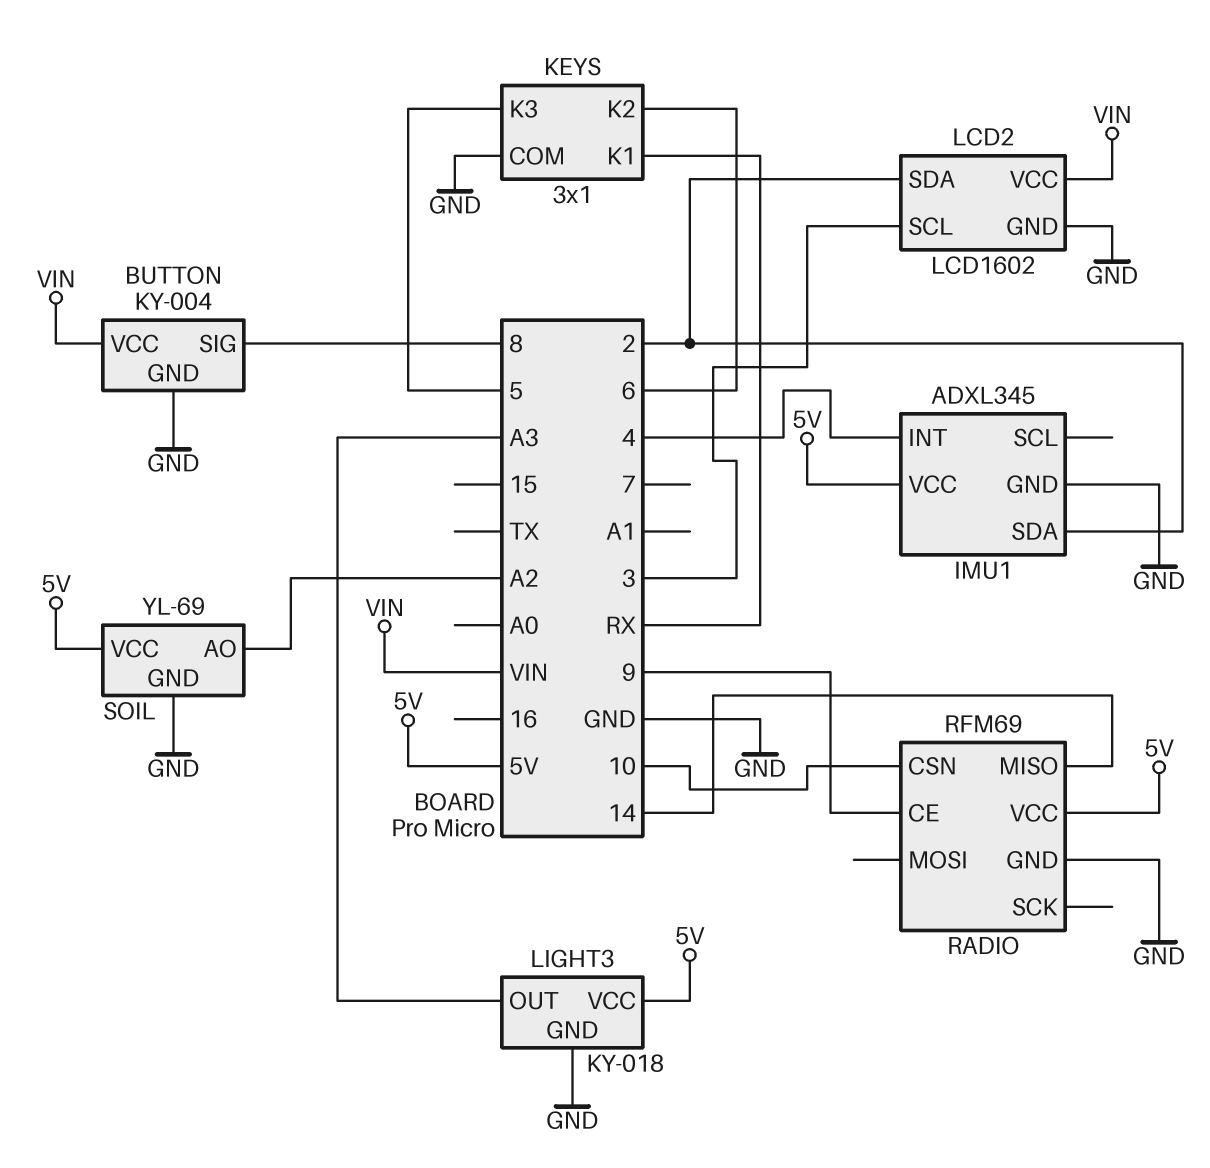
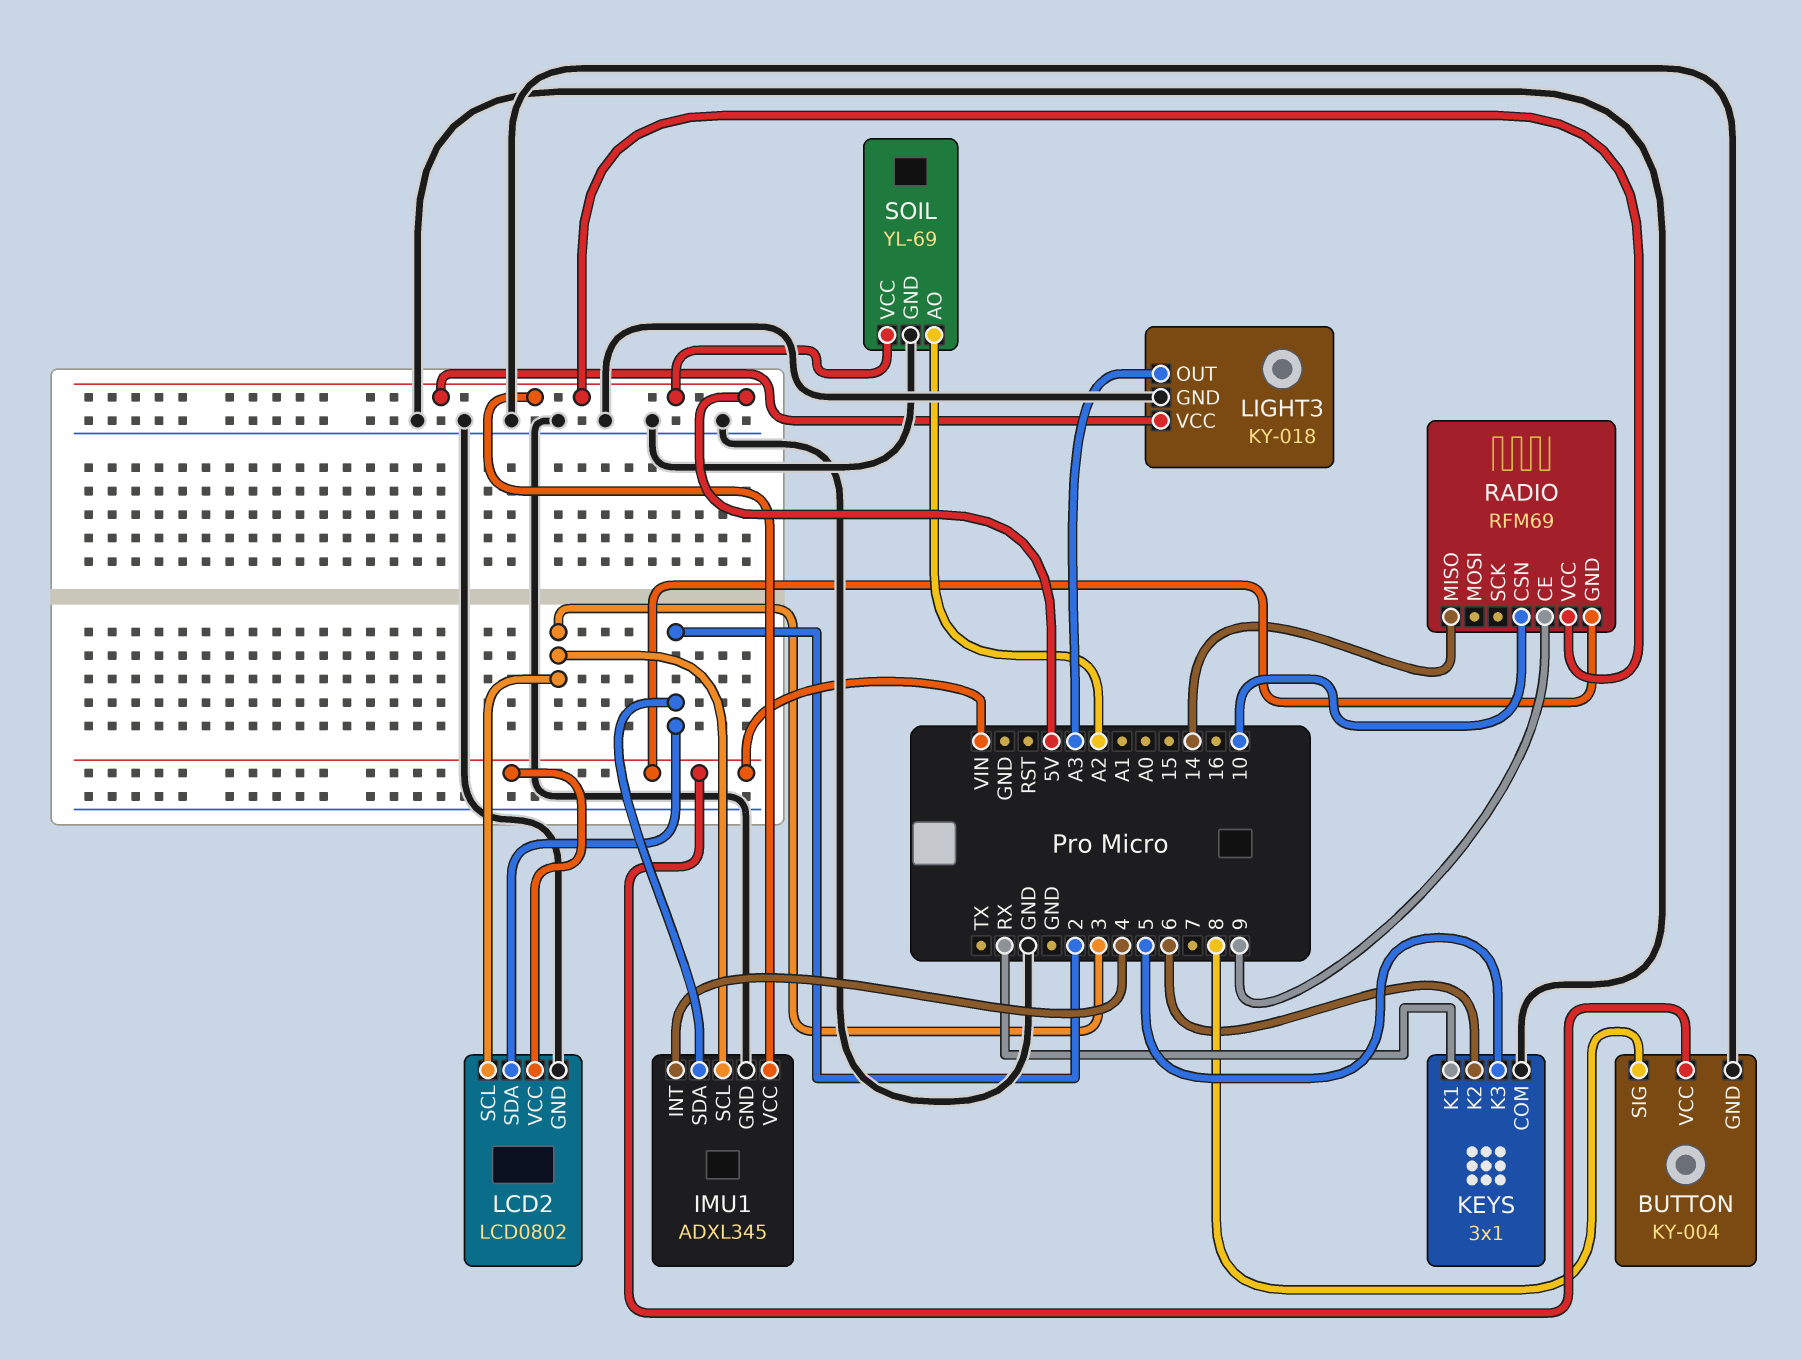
IMU1 pin SCL: none -> 3
LCD2: LCD1602 -> LCD0802
RADIO pin GND: GND -> VIN

